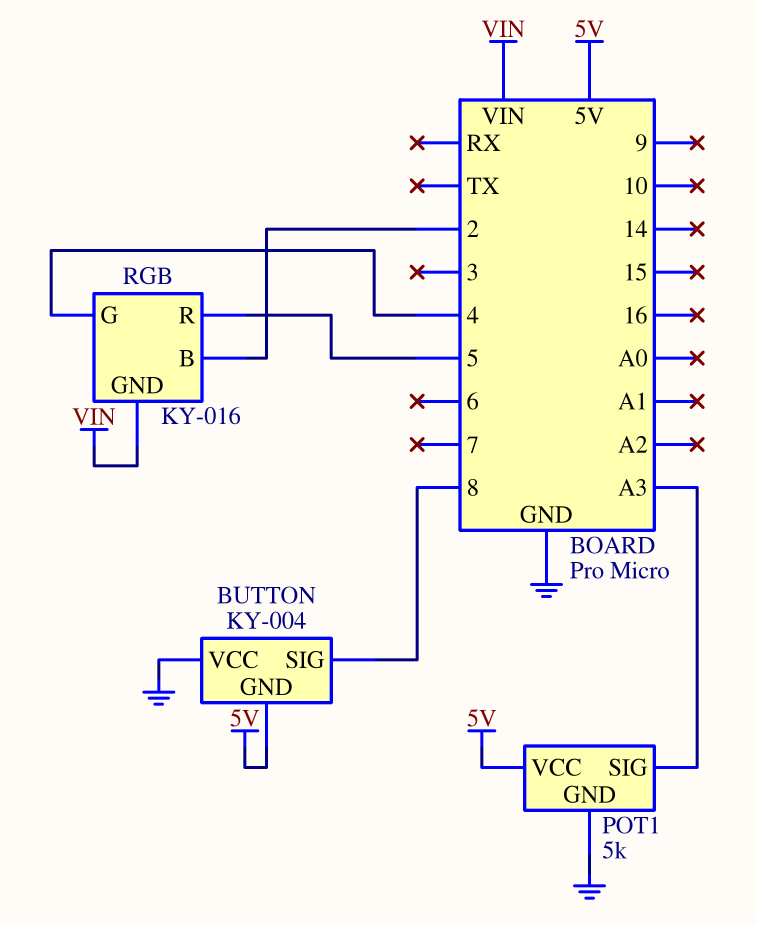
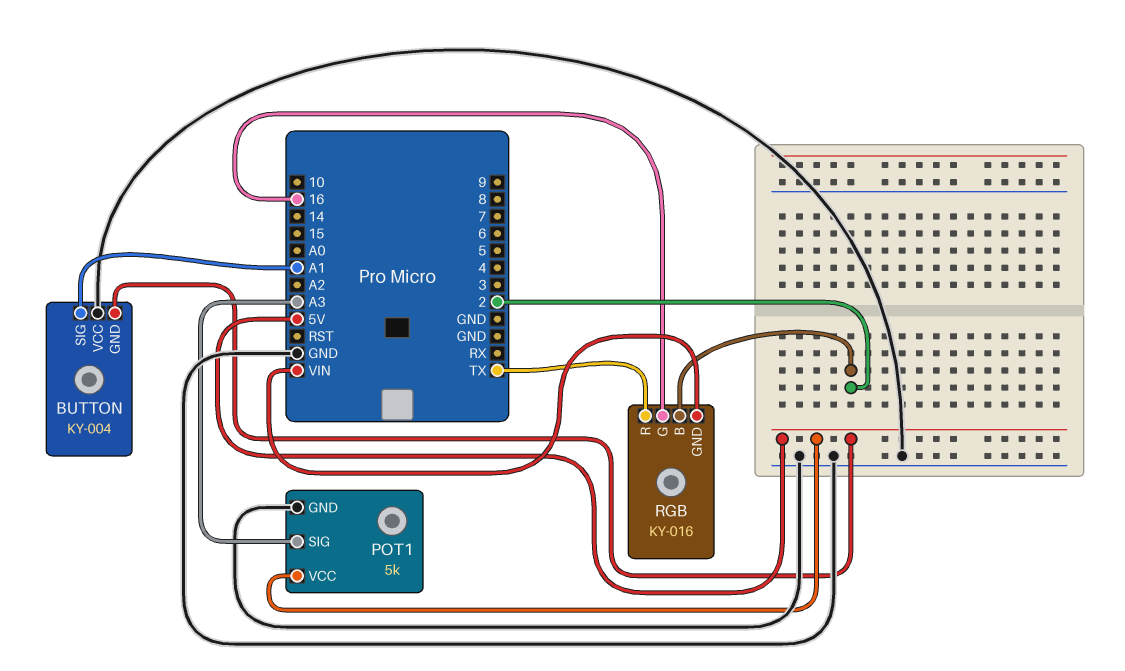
BUTTON pin SIG: 8 -> A1
RGB pin G: 4 -> 16
RGB pin R: 5 -> TX

